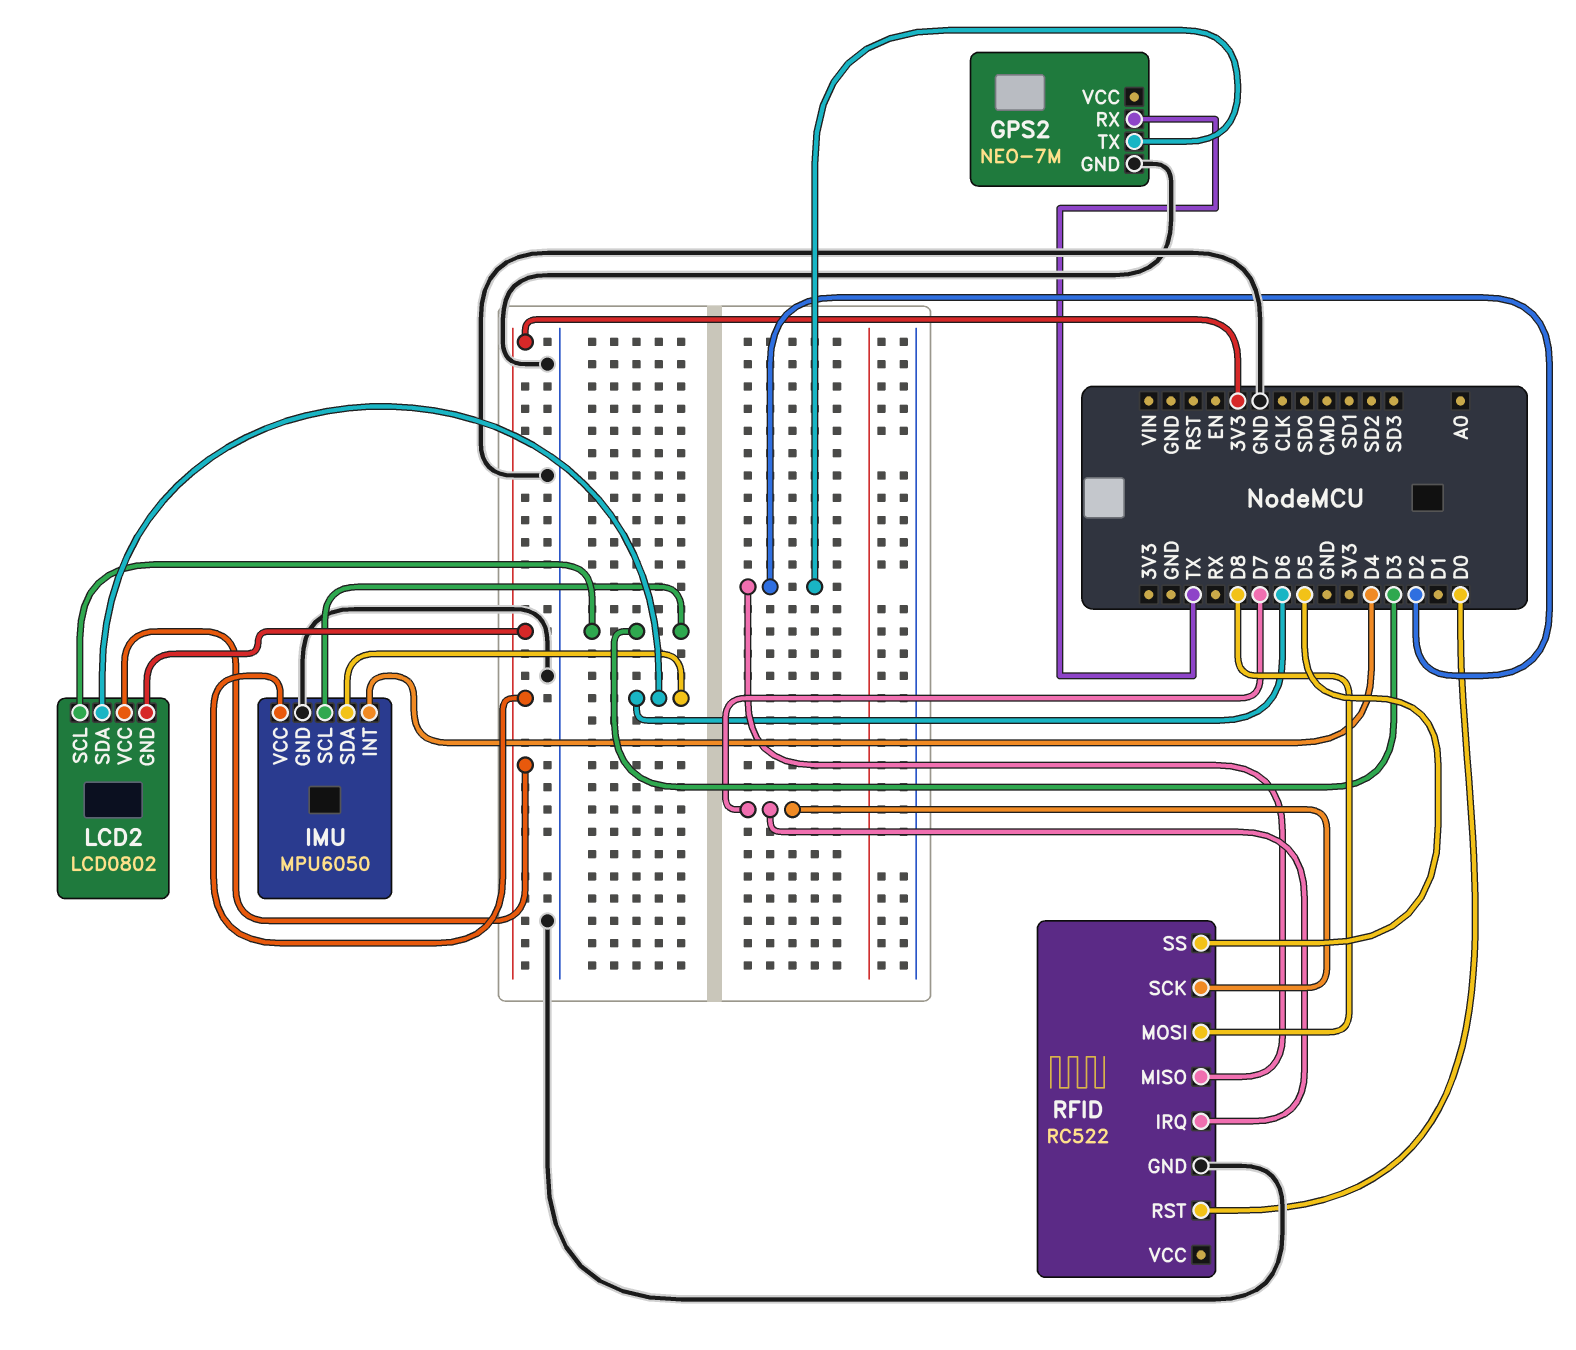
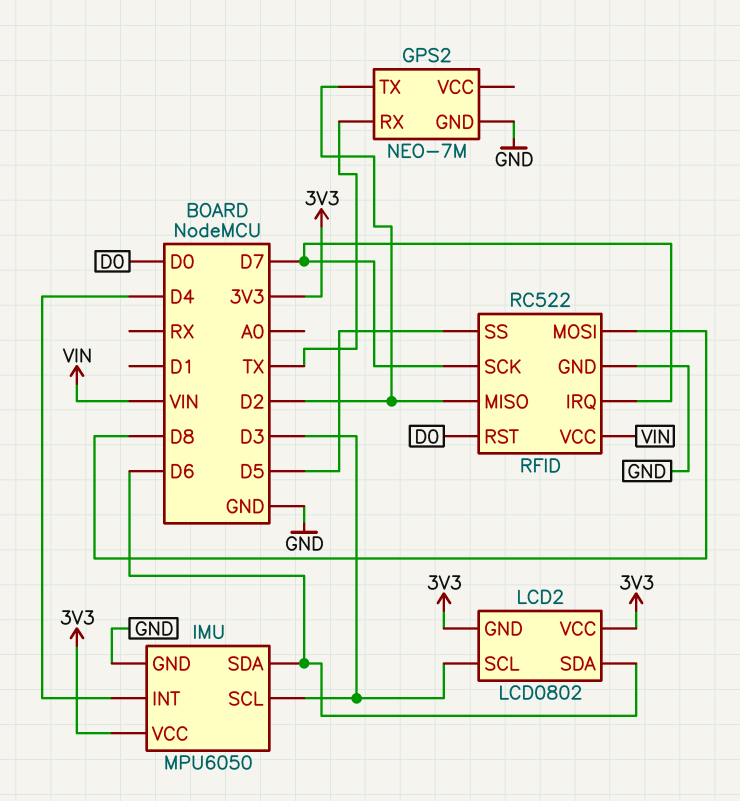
RFID pin VCC: none -> VIN

